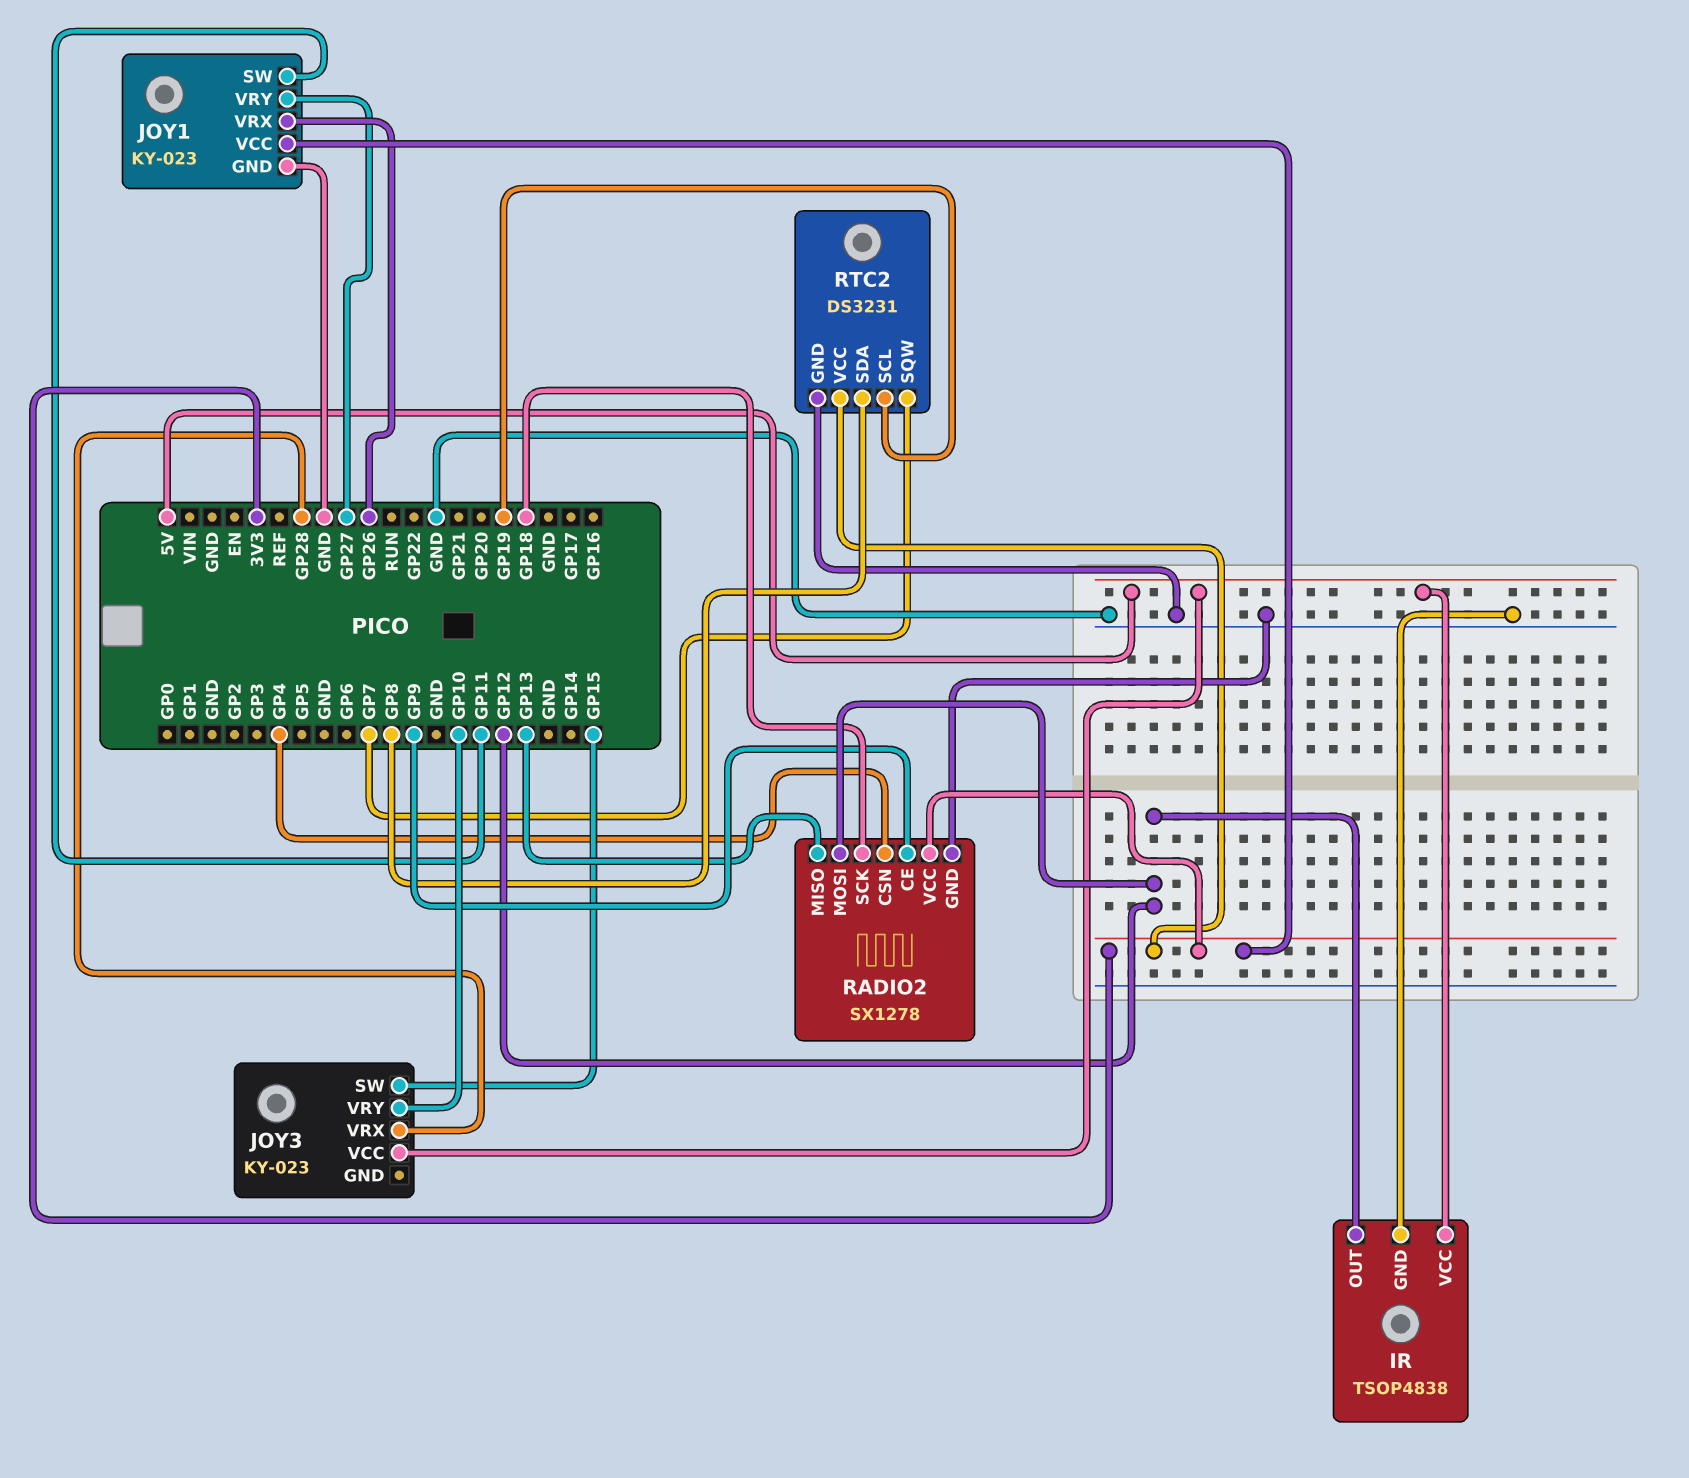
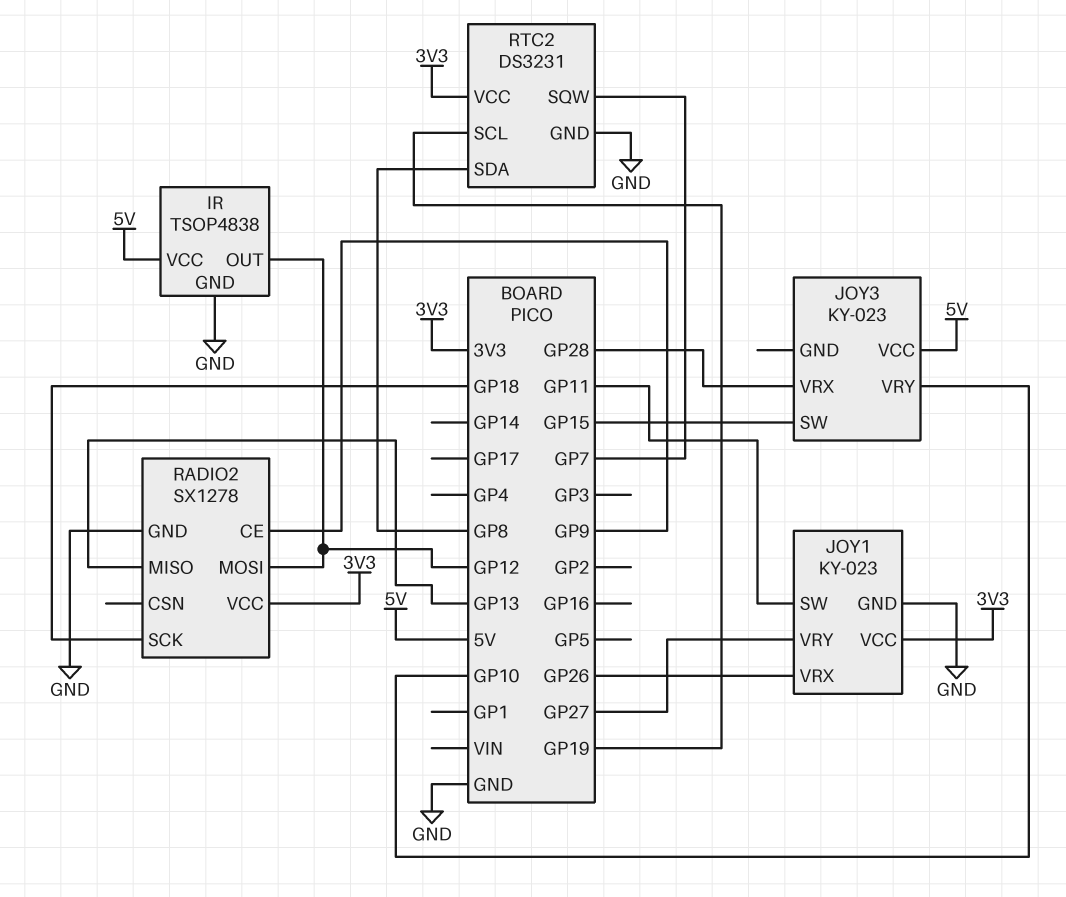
RADIO2 pin CSN: GP4 -> none

